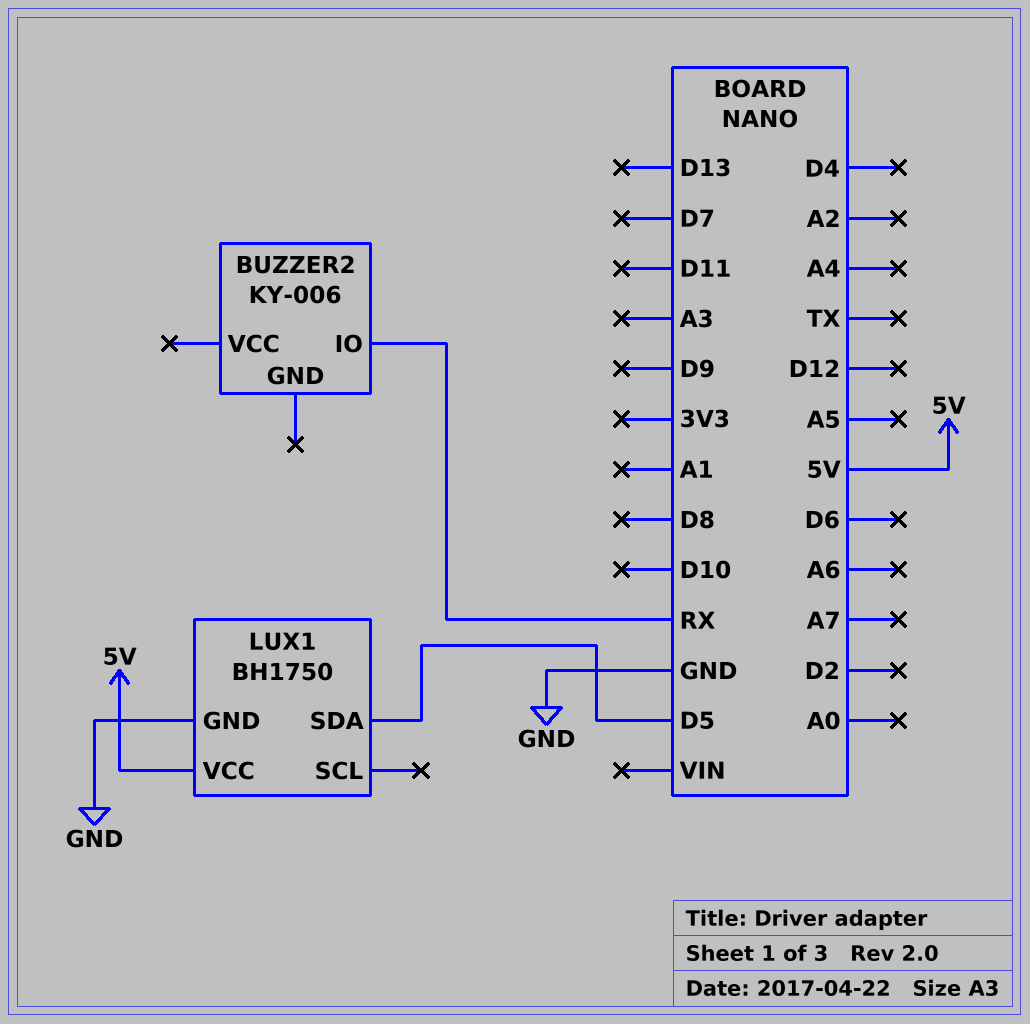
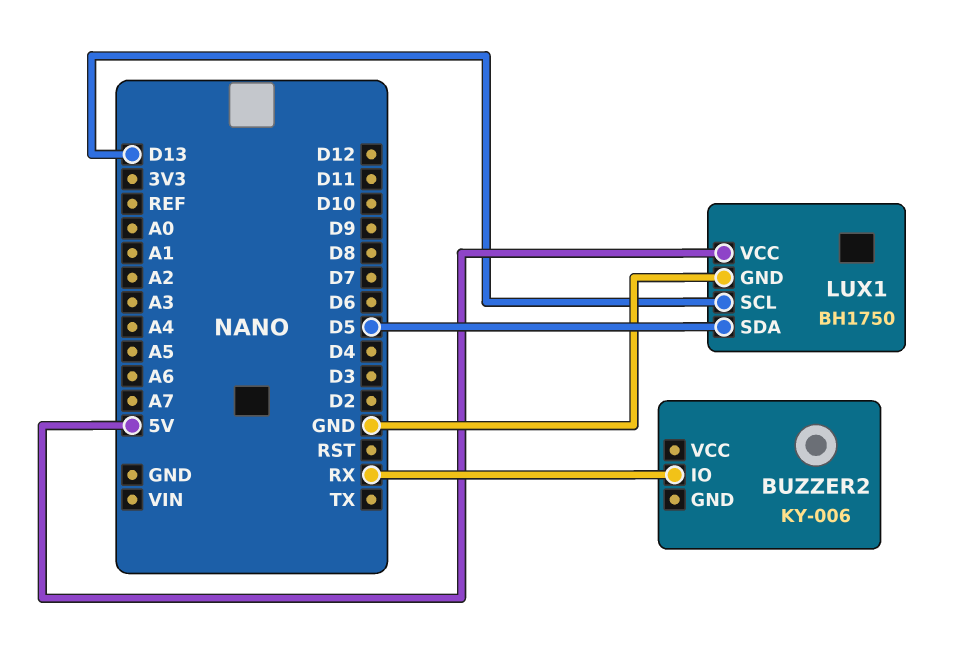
LUX1 pin SCL: none -> D13

